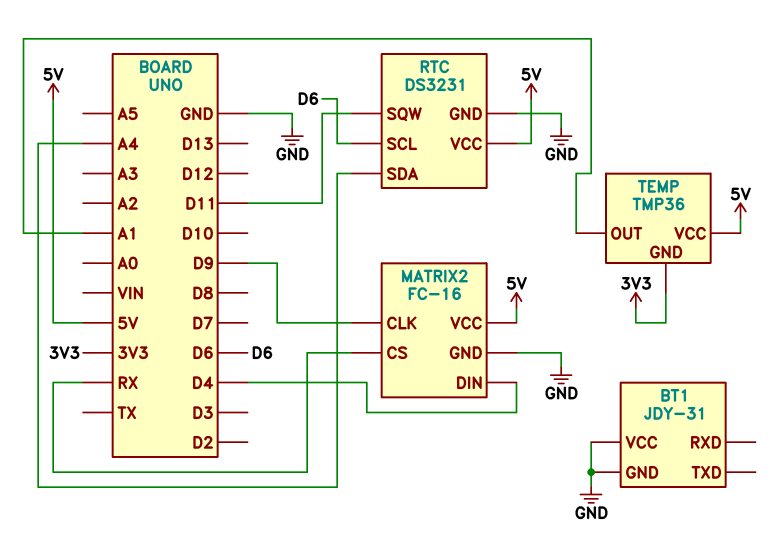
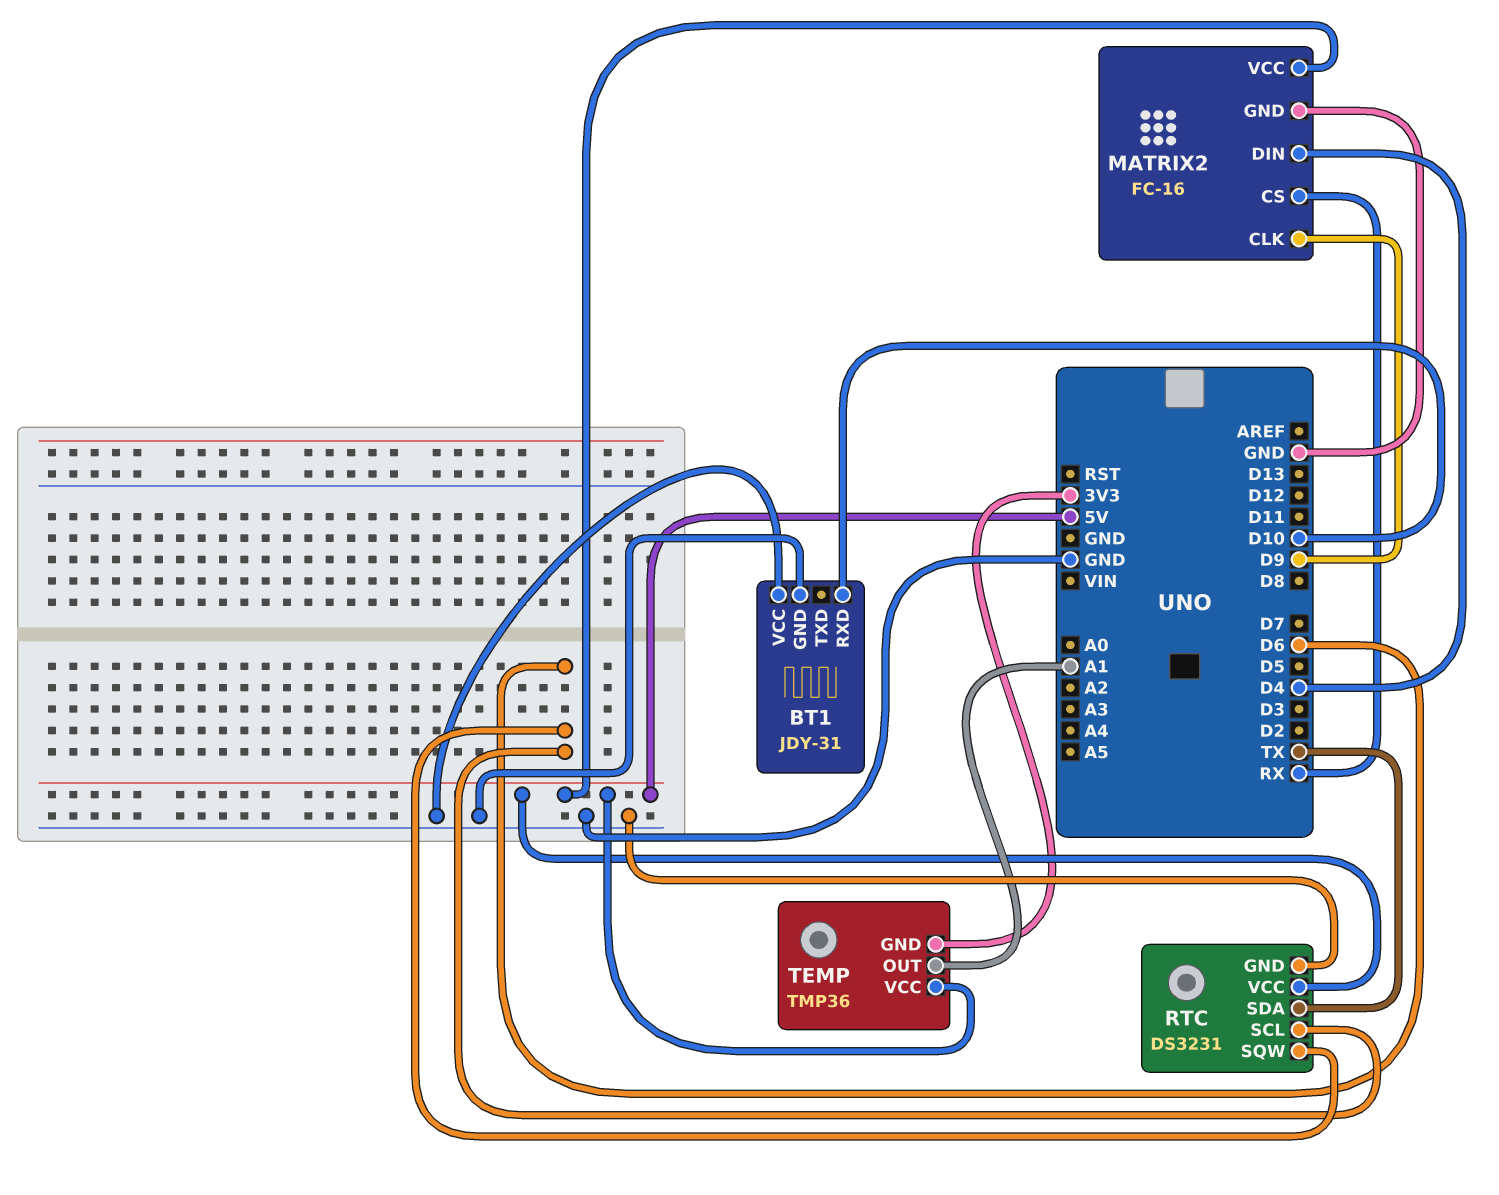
BT1 pin RXD: none -> D10
RTC pin SDA: A4 -> TX
RTC pin SQW: D11 -> D6

